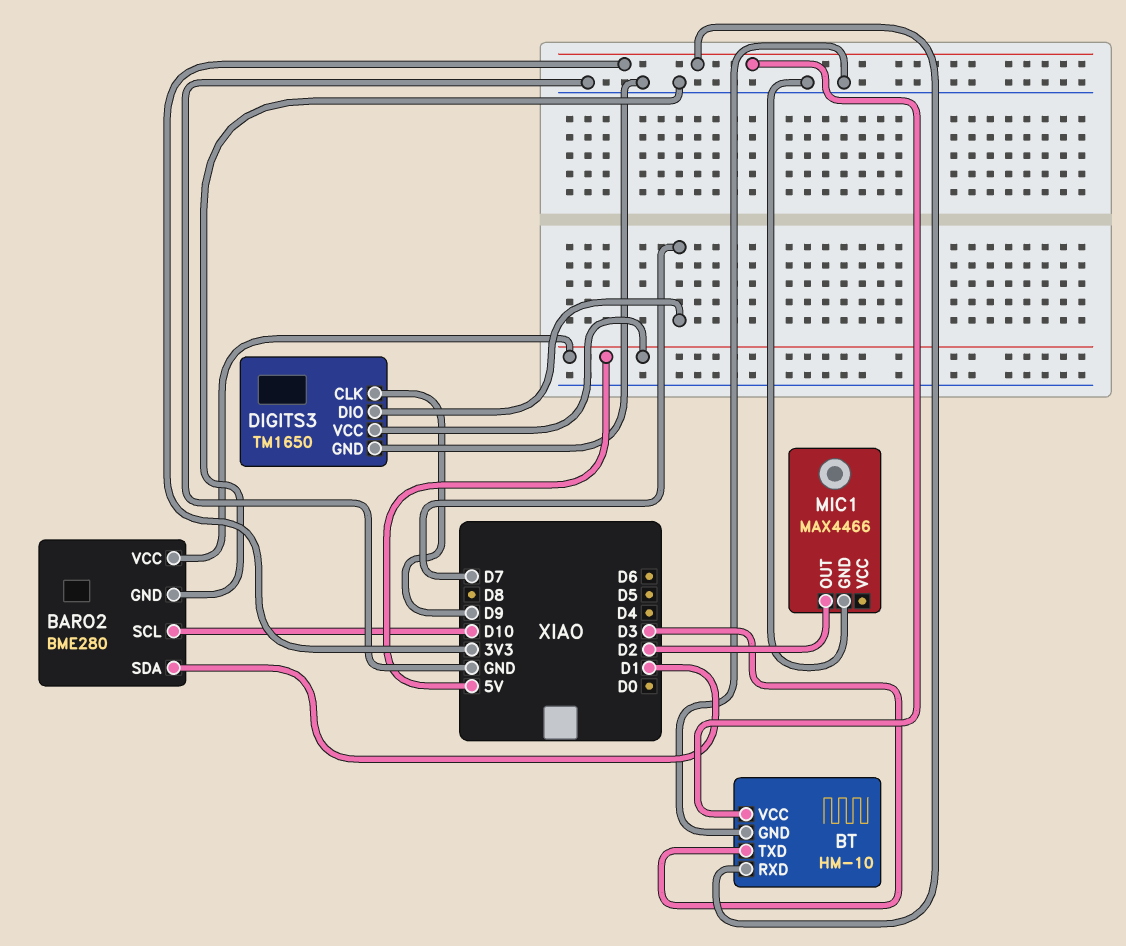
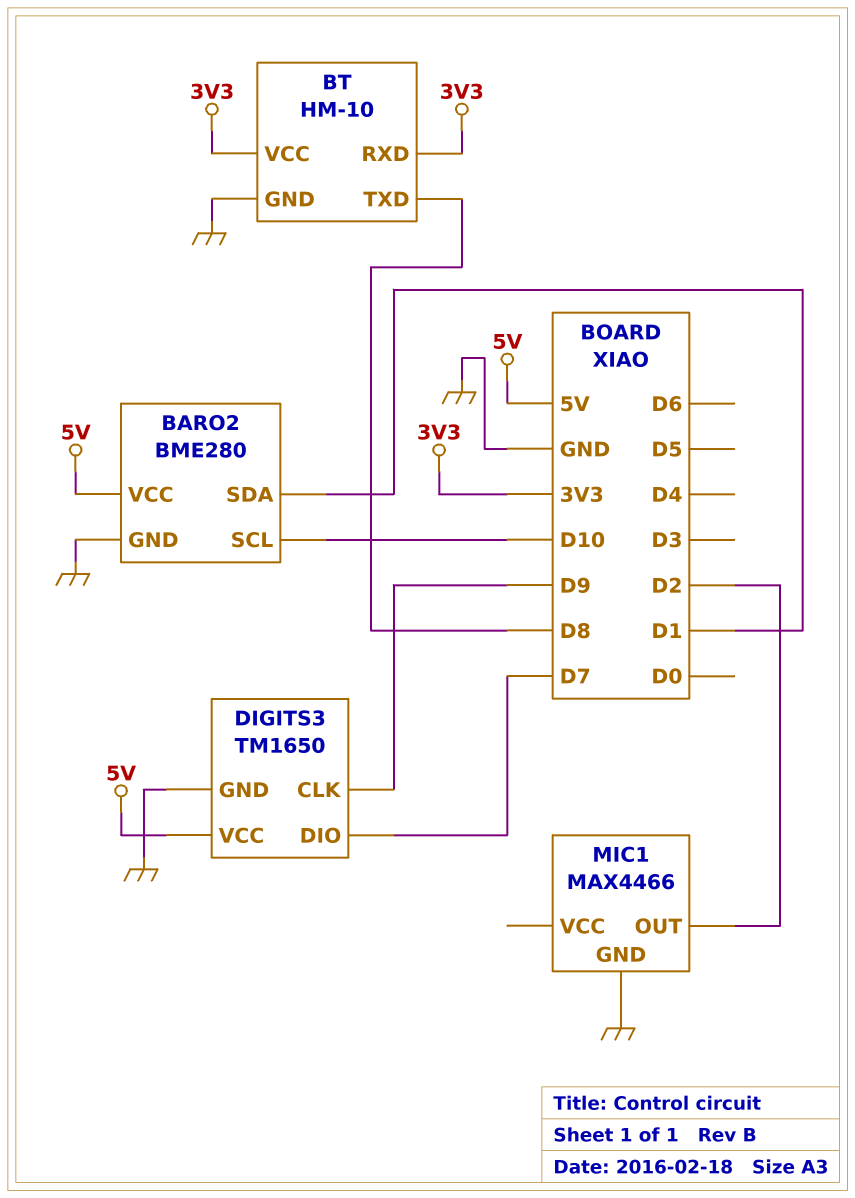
BT pin TXD: D3 -> D8

